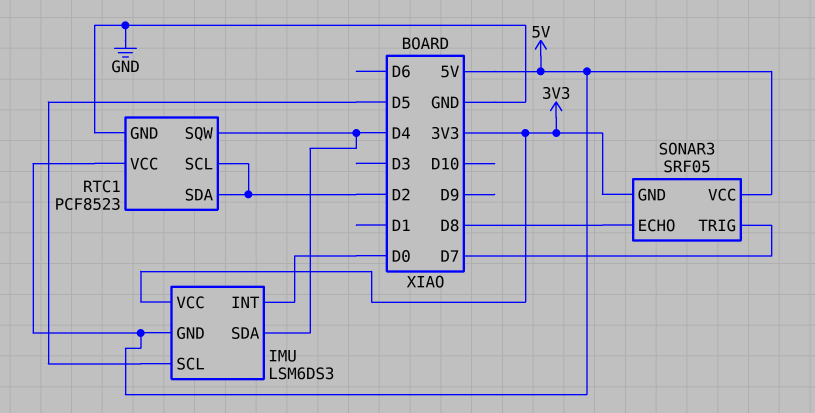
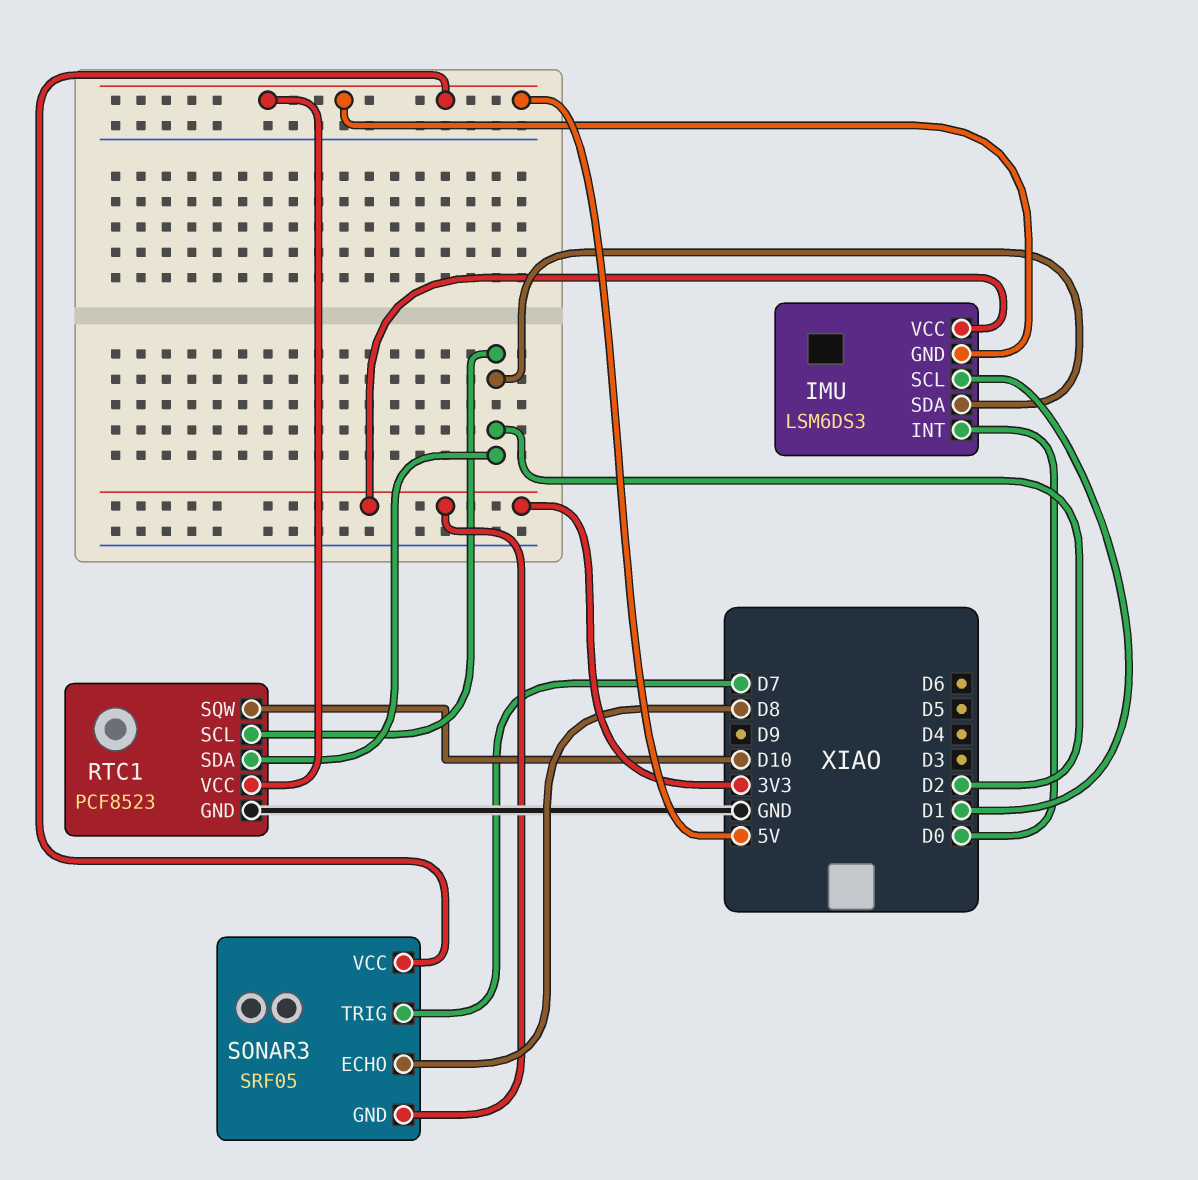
IMU pin SCL: D5 -> D1
IMU pin SDA: D4 -> D2
RTC1 pin SQW: D4 -> D10

